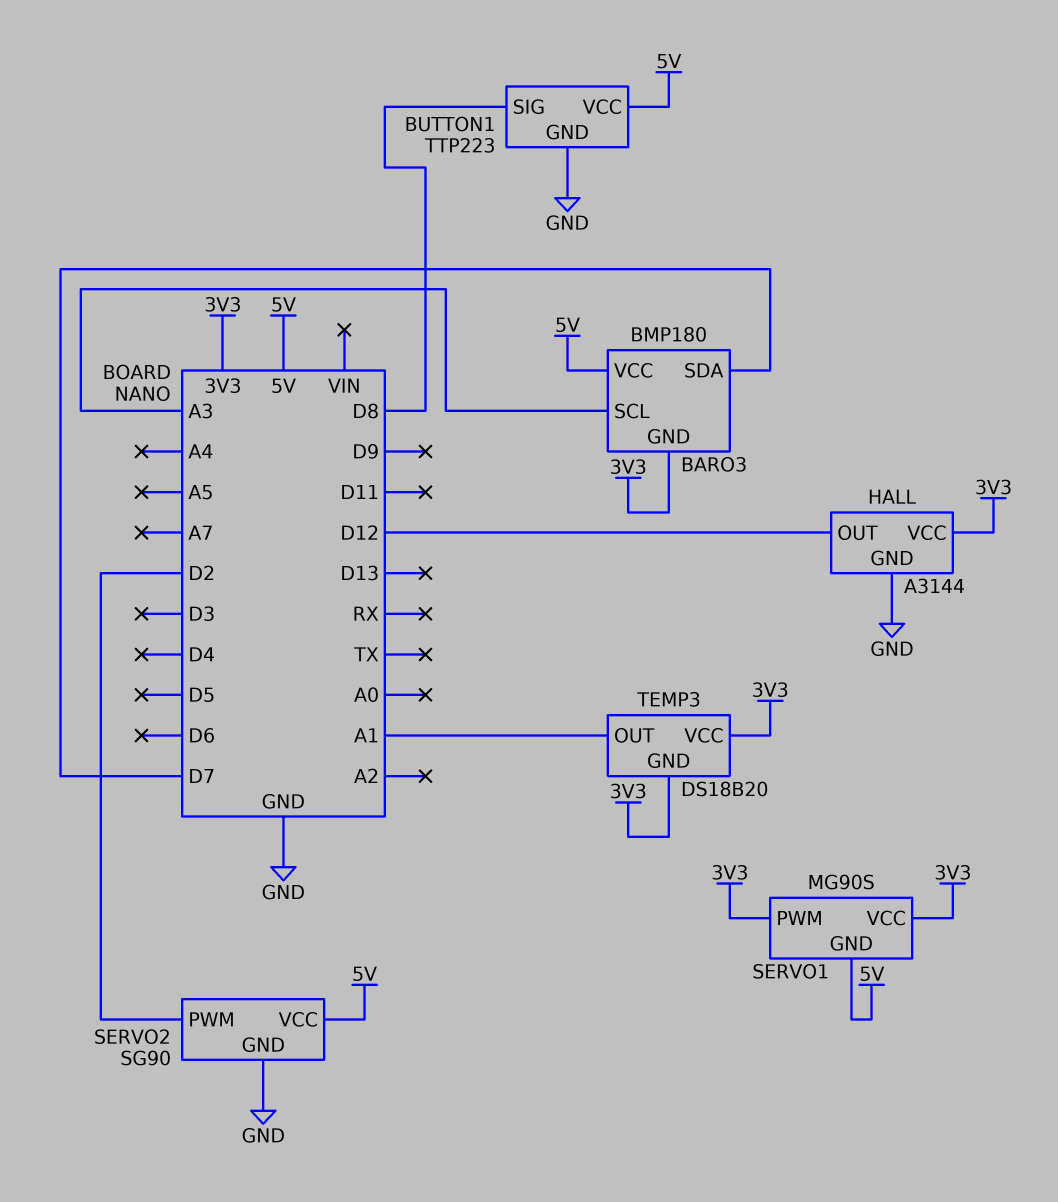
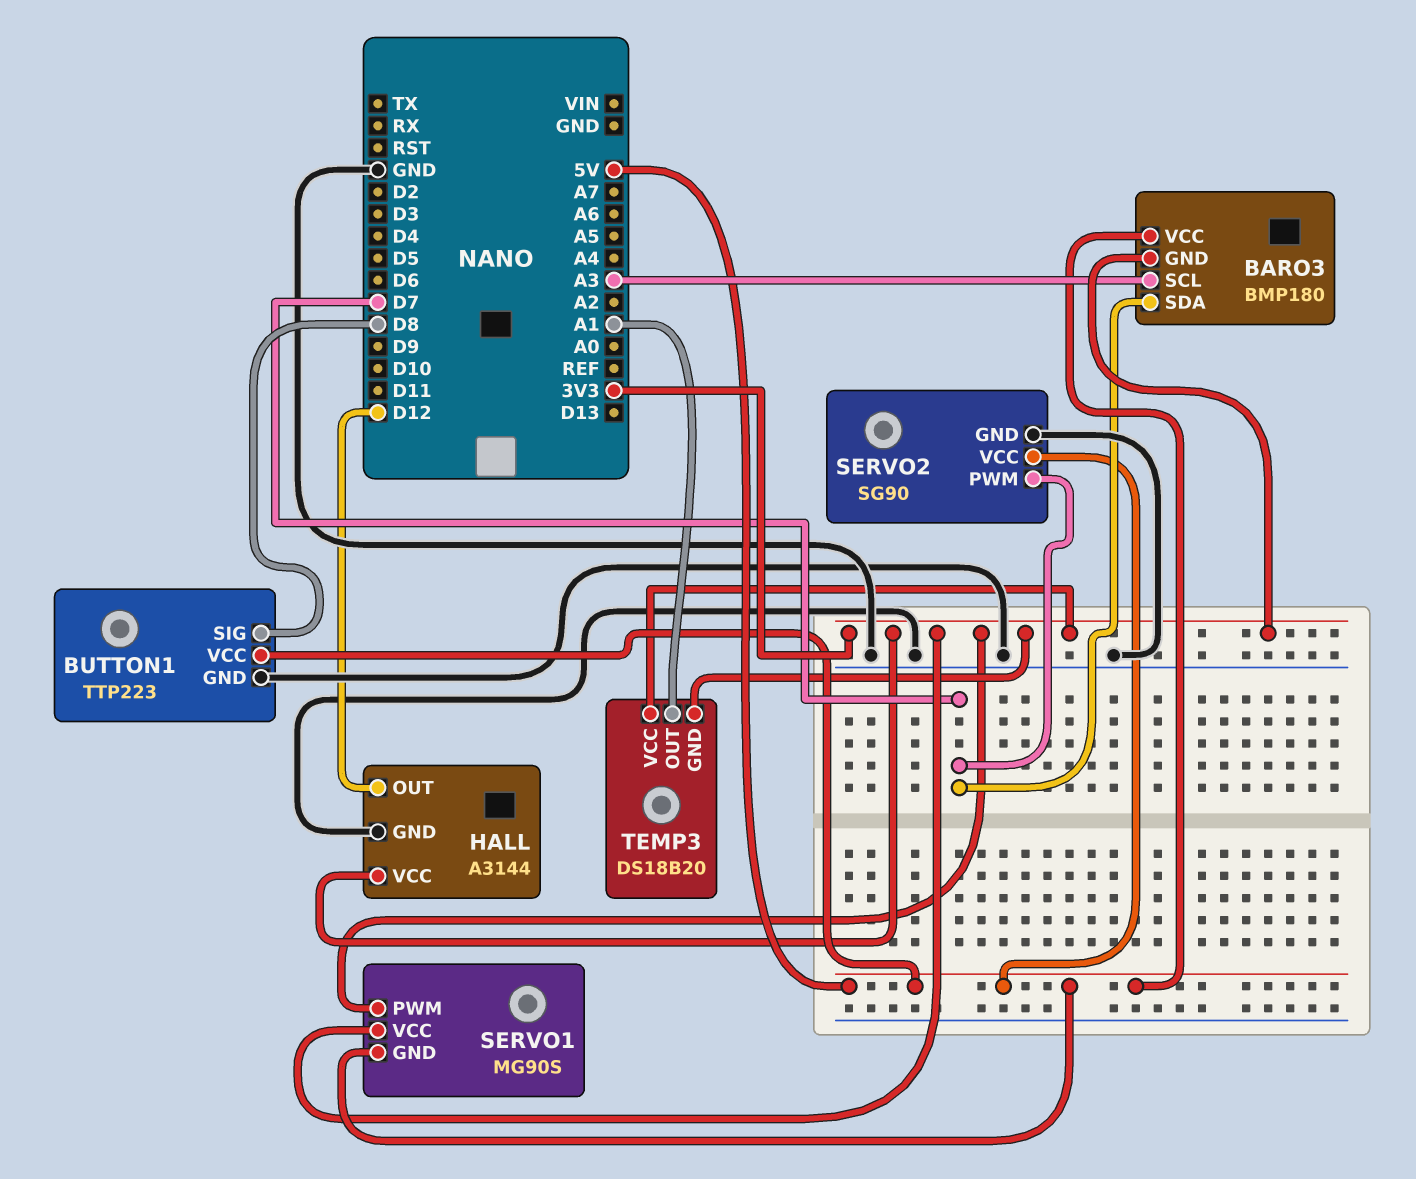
SERVO2 pin PWM: D2 -> D7

